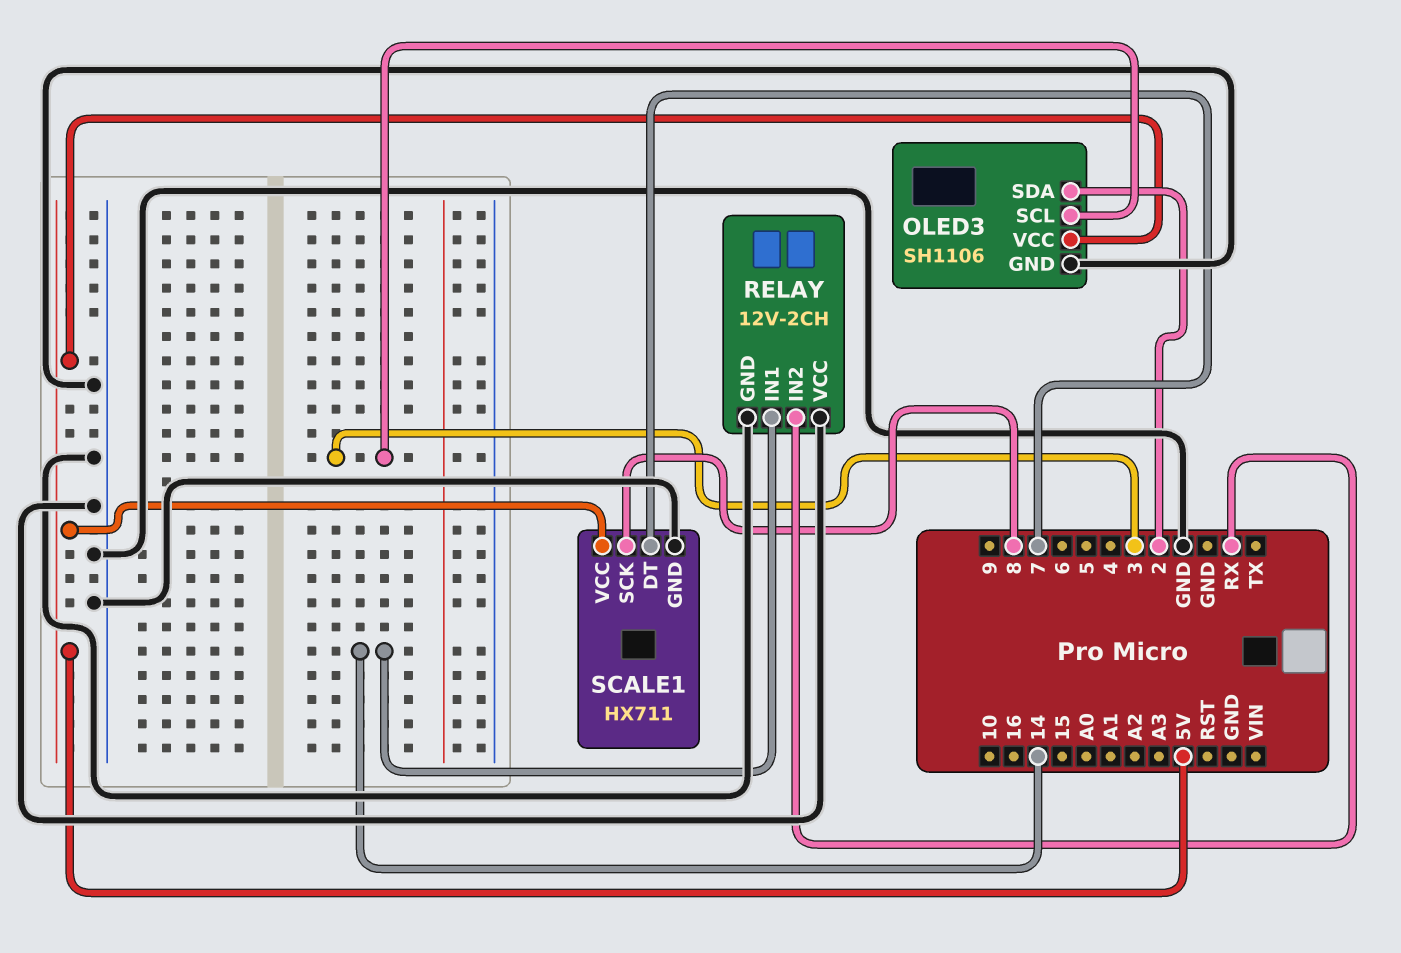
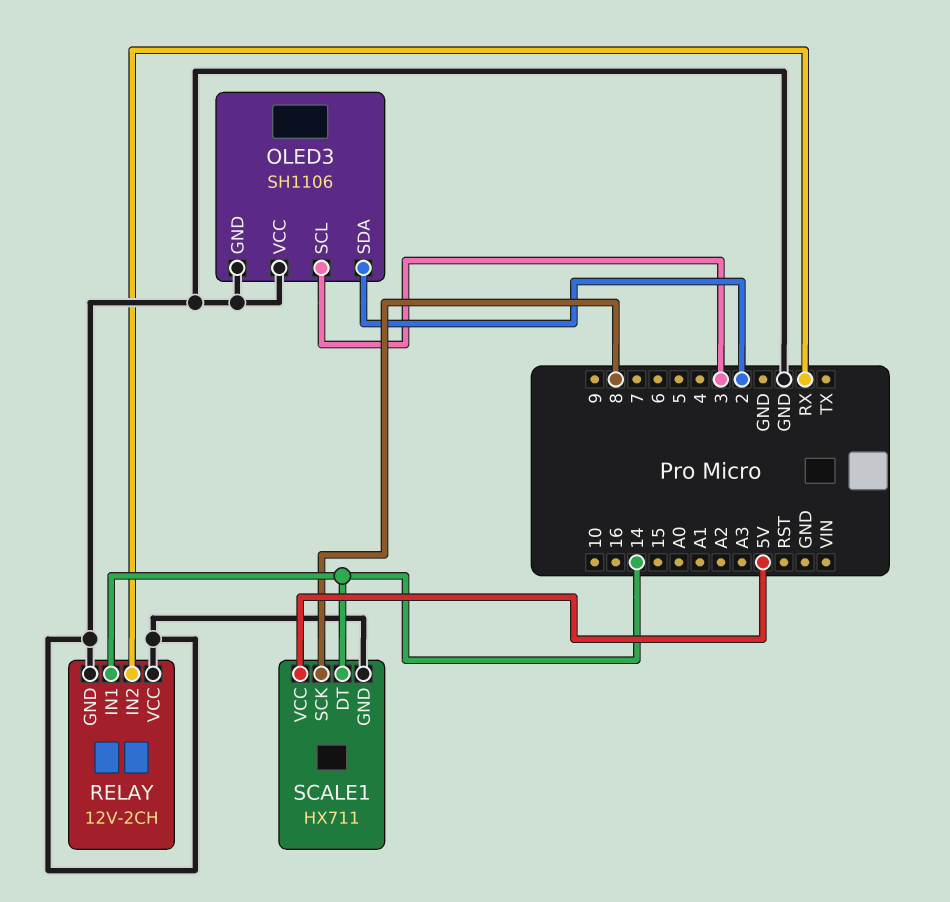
OLED3 pin VCC: 5V -> GND
SCALE1 pin DT: 7 -> 14

